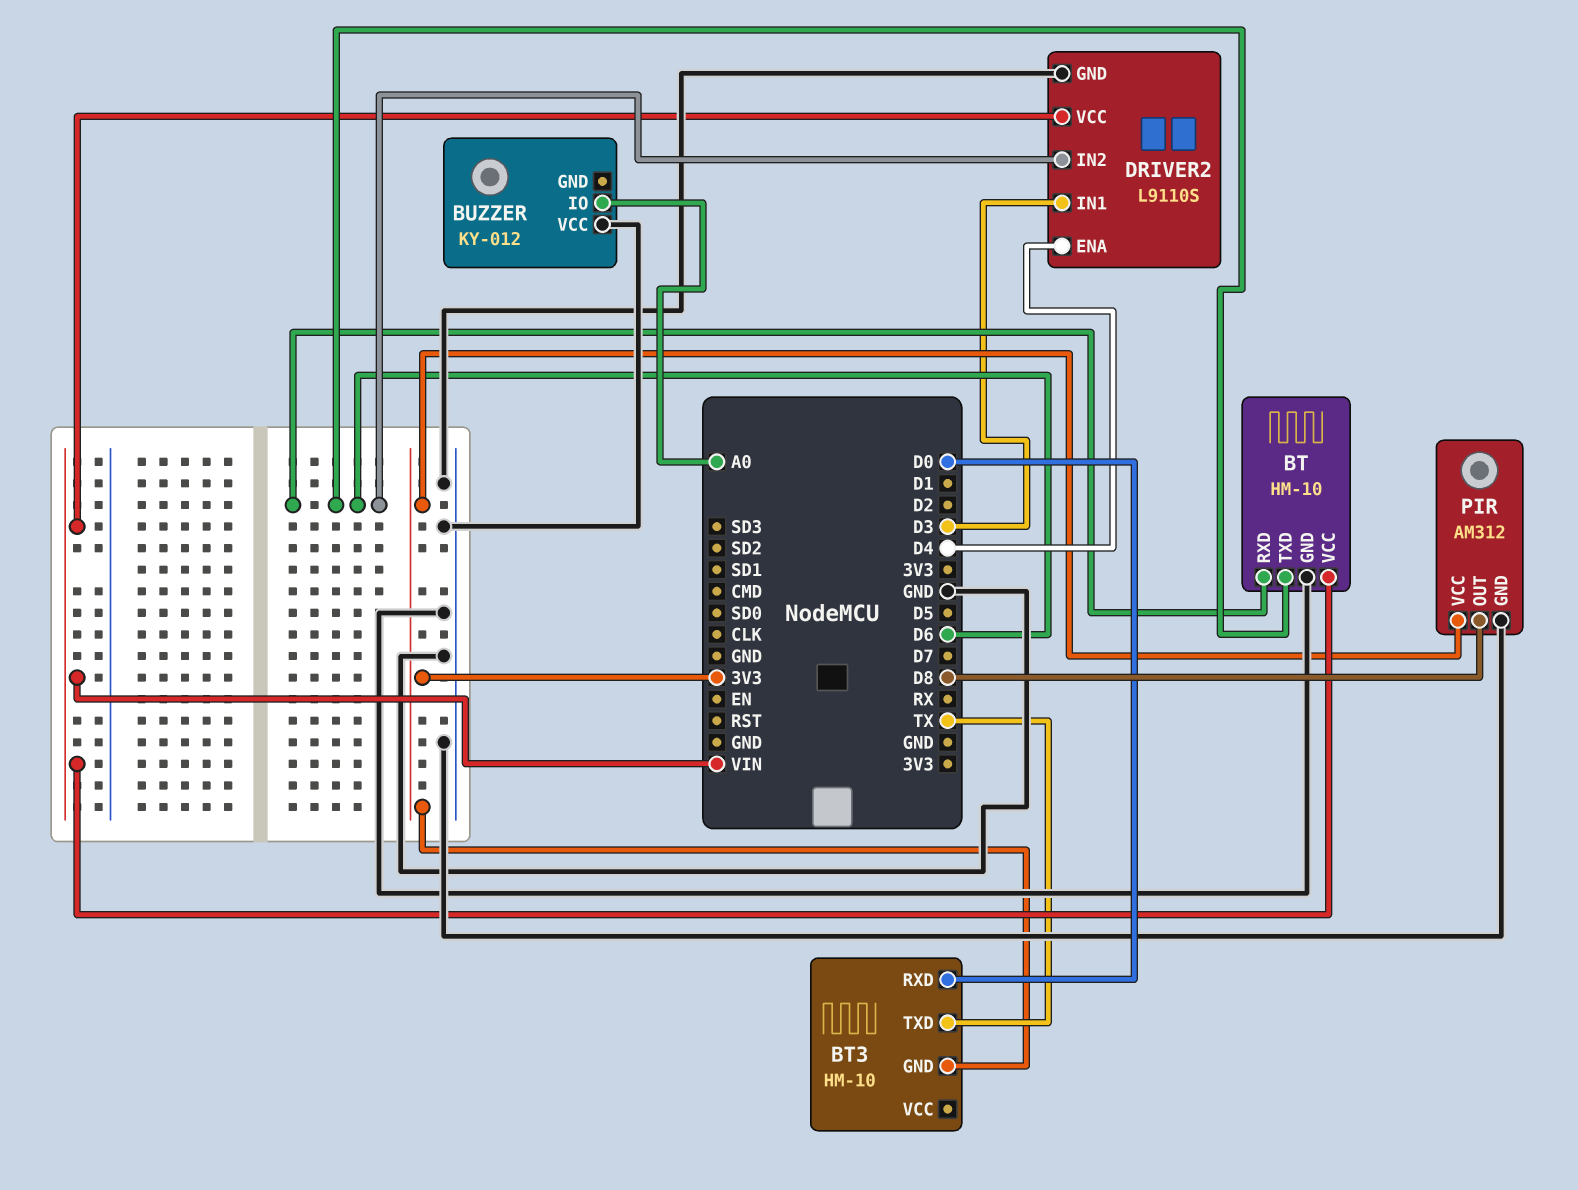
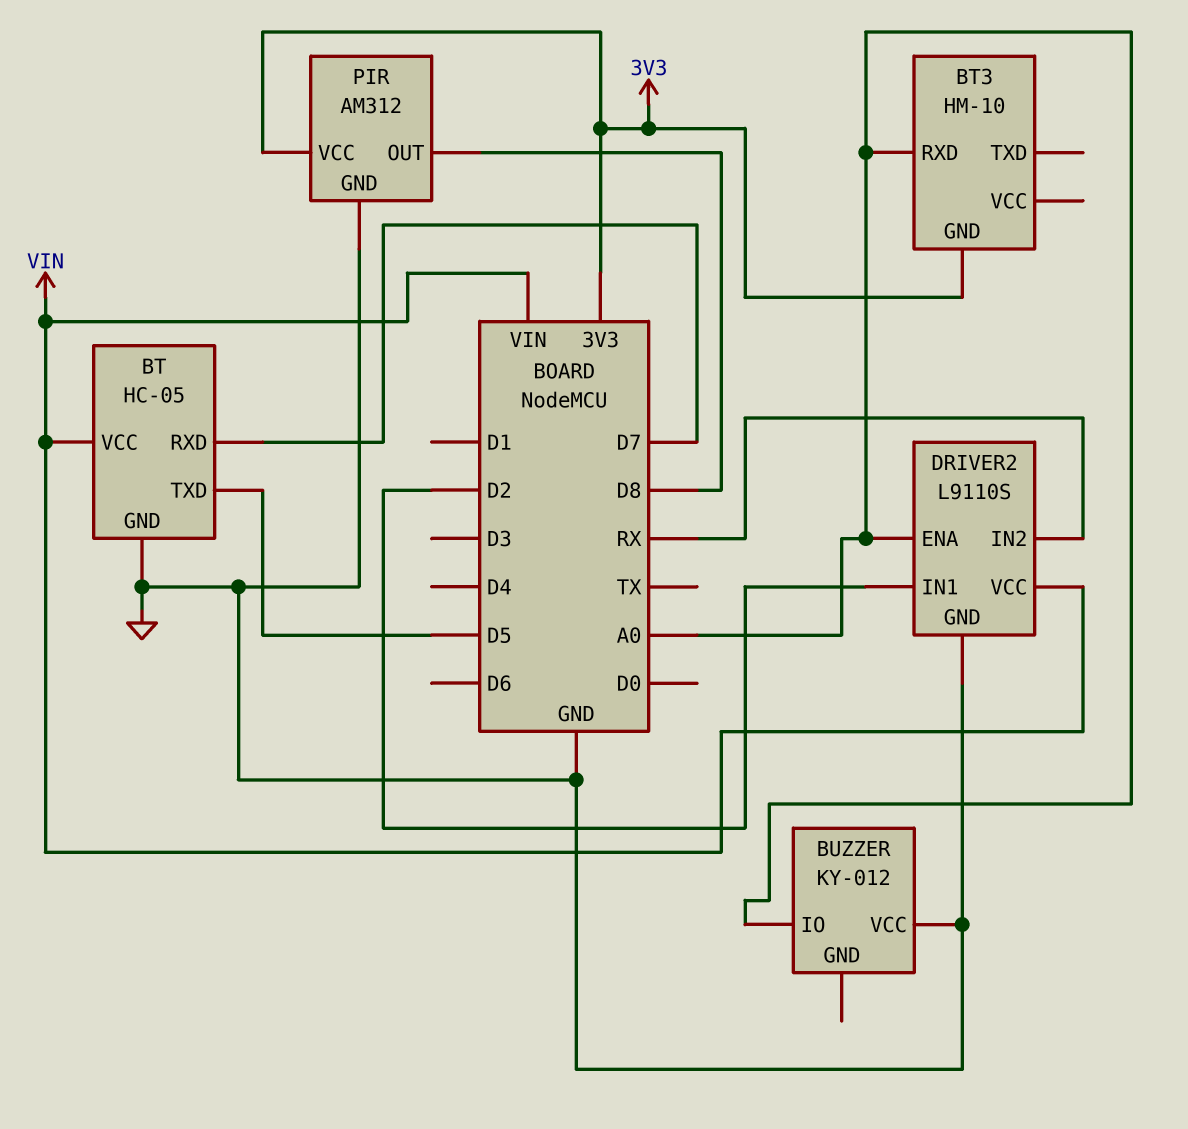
BT: HM-10 -> HC-05
BT pin RXD: D6 -> D7
BT pin TXD: D6 -> D5
BT3 pin RXD: D0 -> A0
BT3 pin TXD: TX -> none
DRIVER2 pin ENA: D4 -> A0
DRIVER2 pin IN1: D3 -> D2
DRIVER2 pin IN2: D6 -> RX

